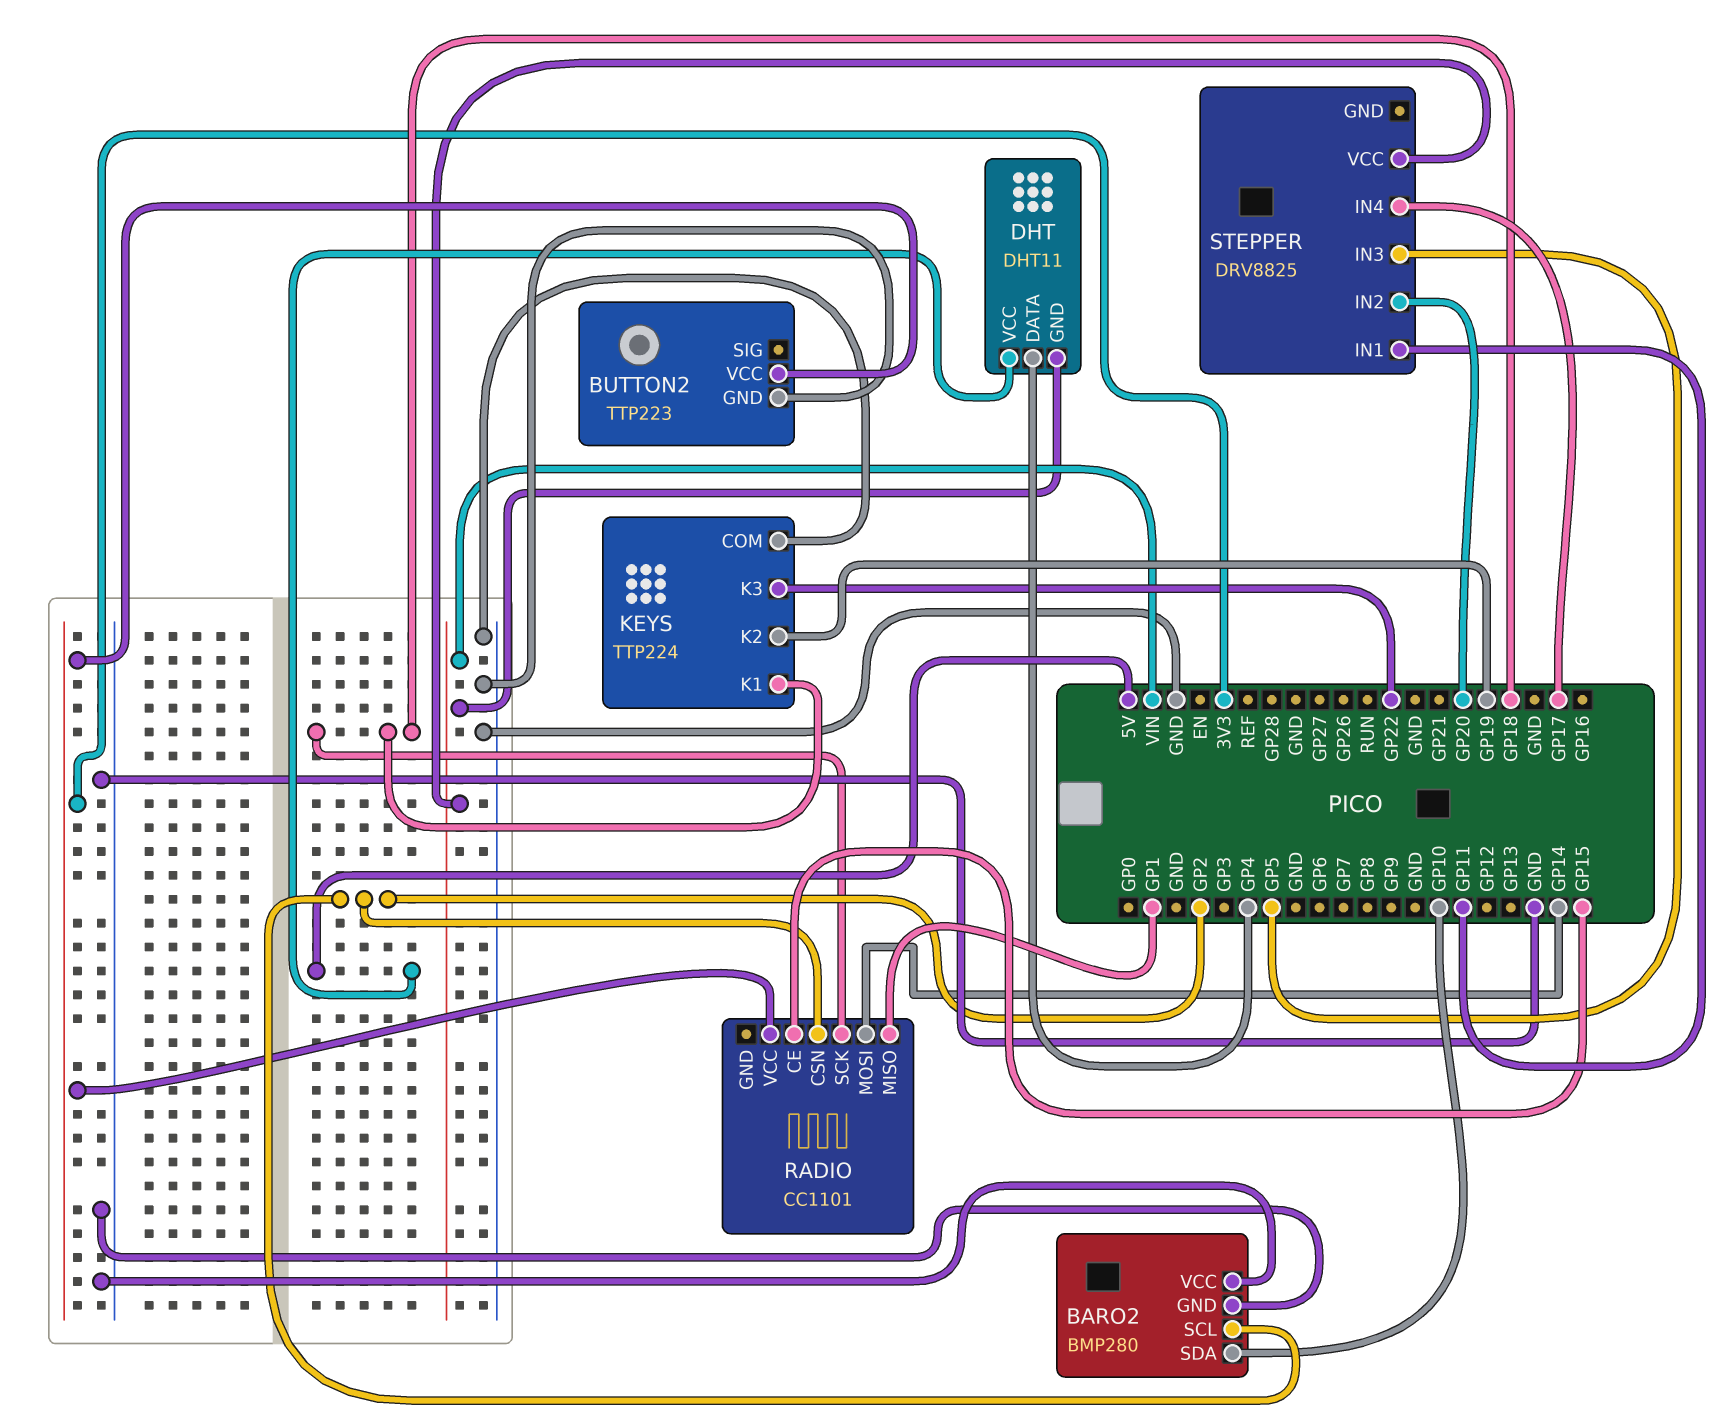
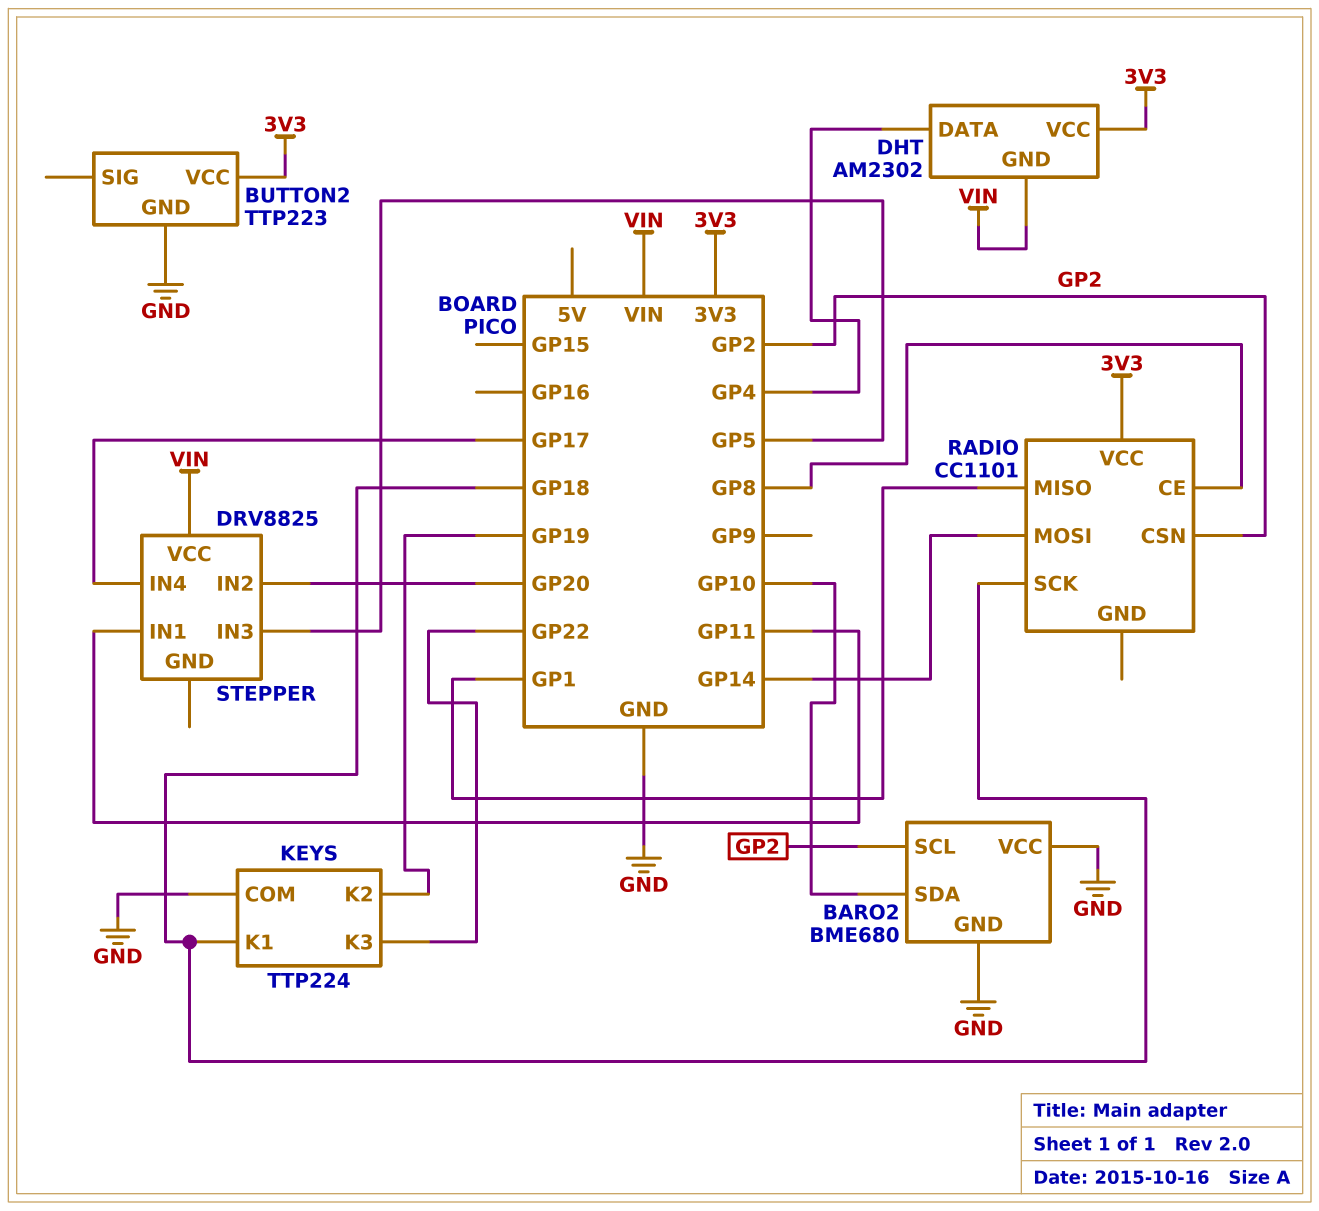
BARO2: BMP280 -> BME680
DHT: DHT11 -> AM2302
DHT pin VCC: 5V -> 3V3
RADIO pin CE: GP15 -> GP8

